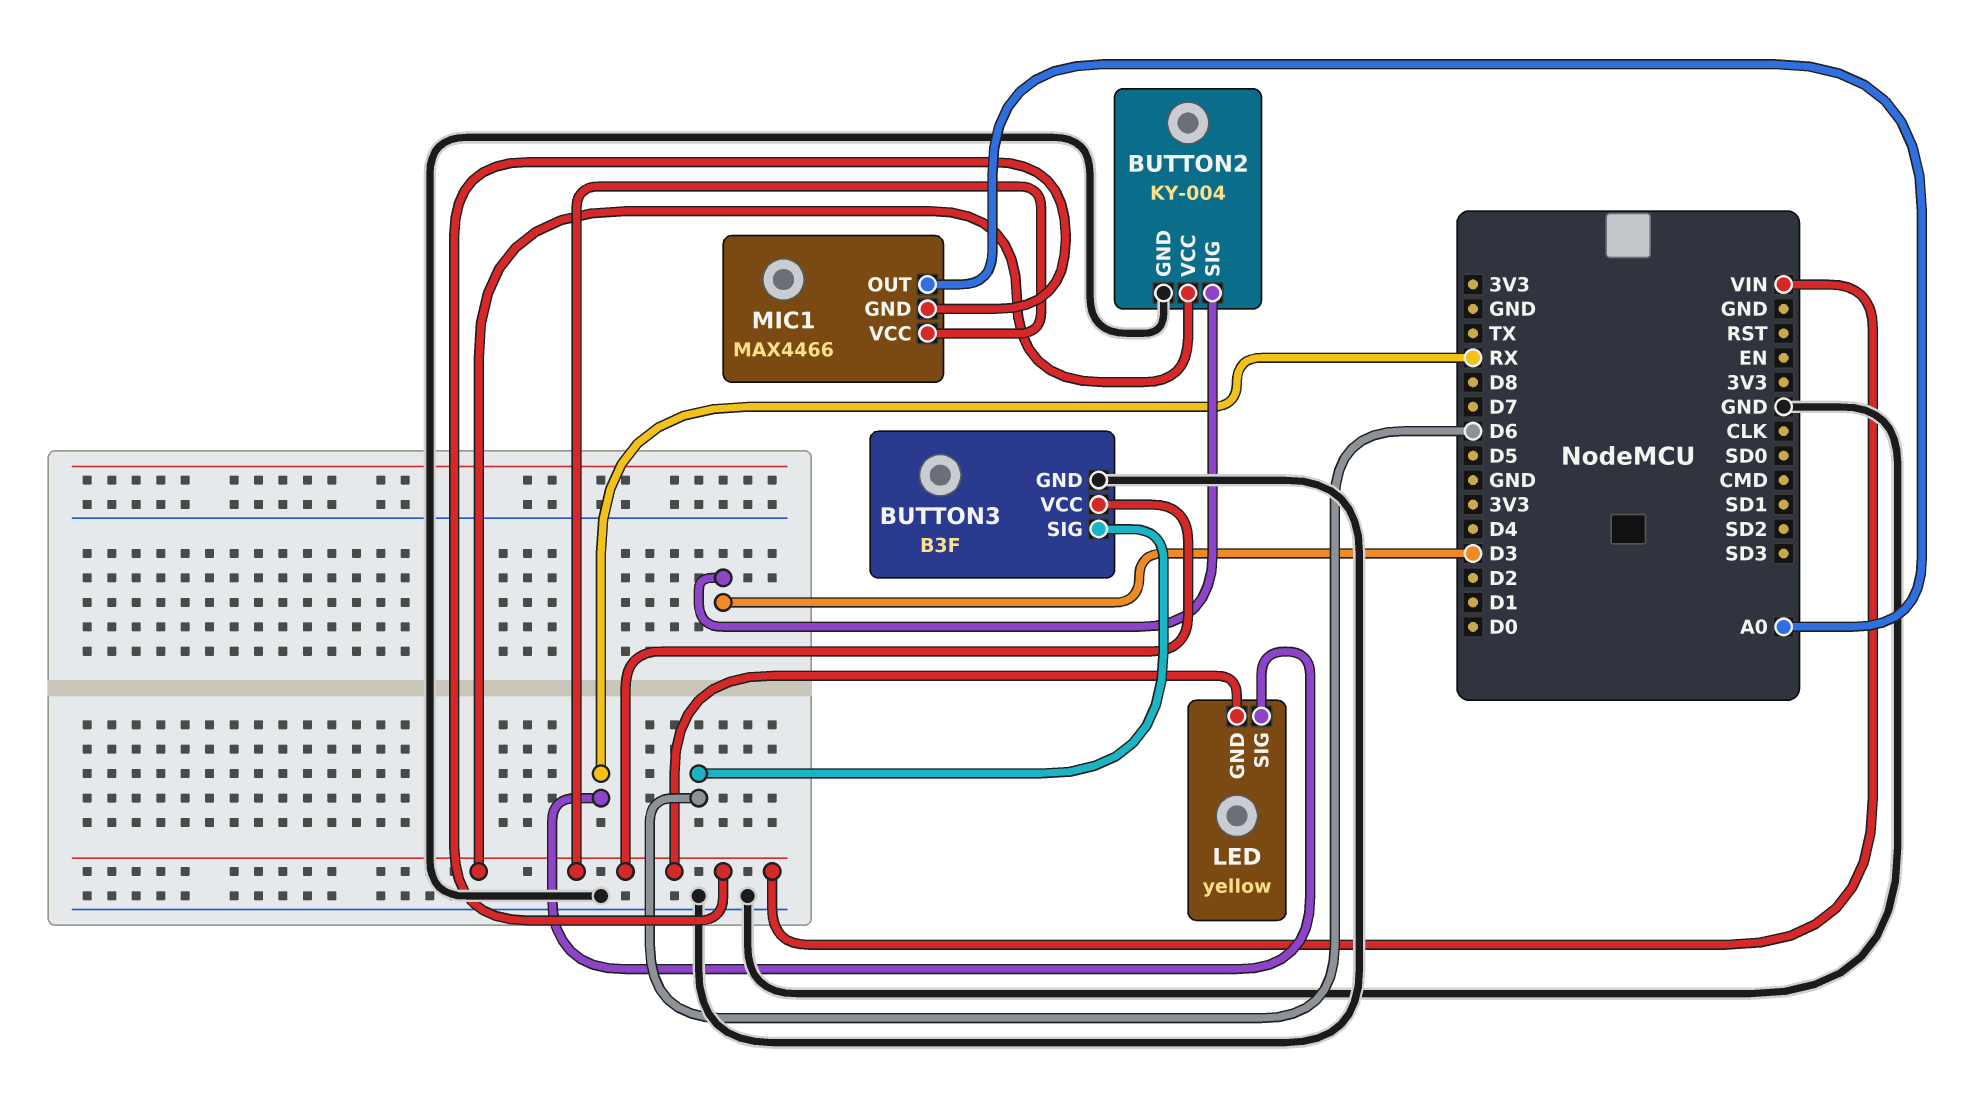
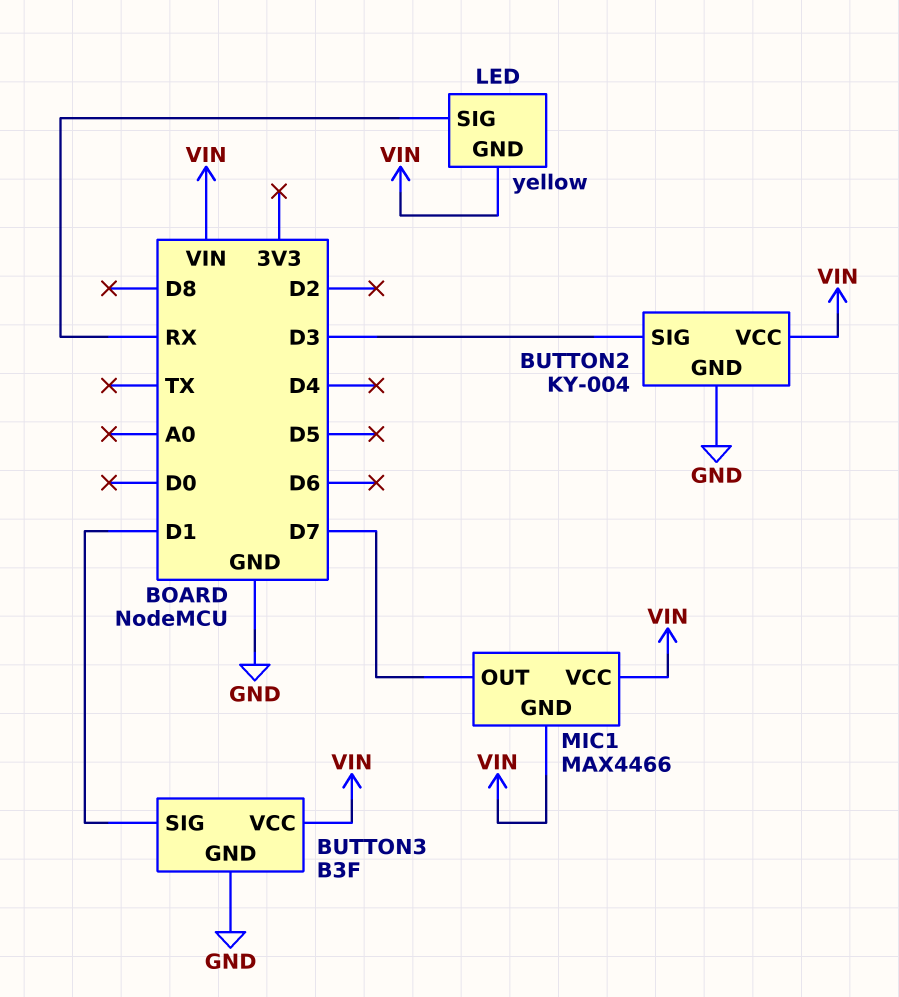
BUTTON3 pin SIG: D6 -> D1
MIC1 pin OUT: A0 -> D7

